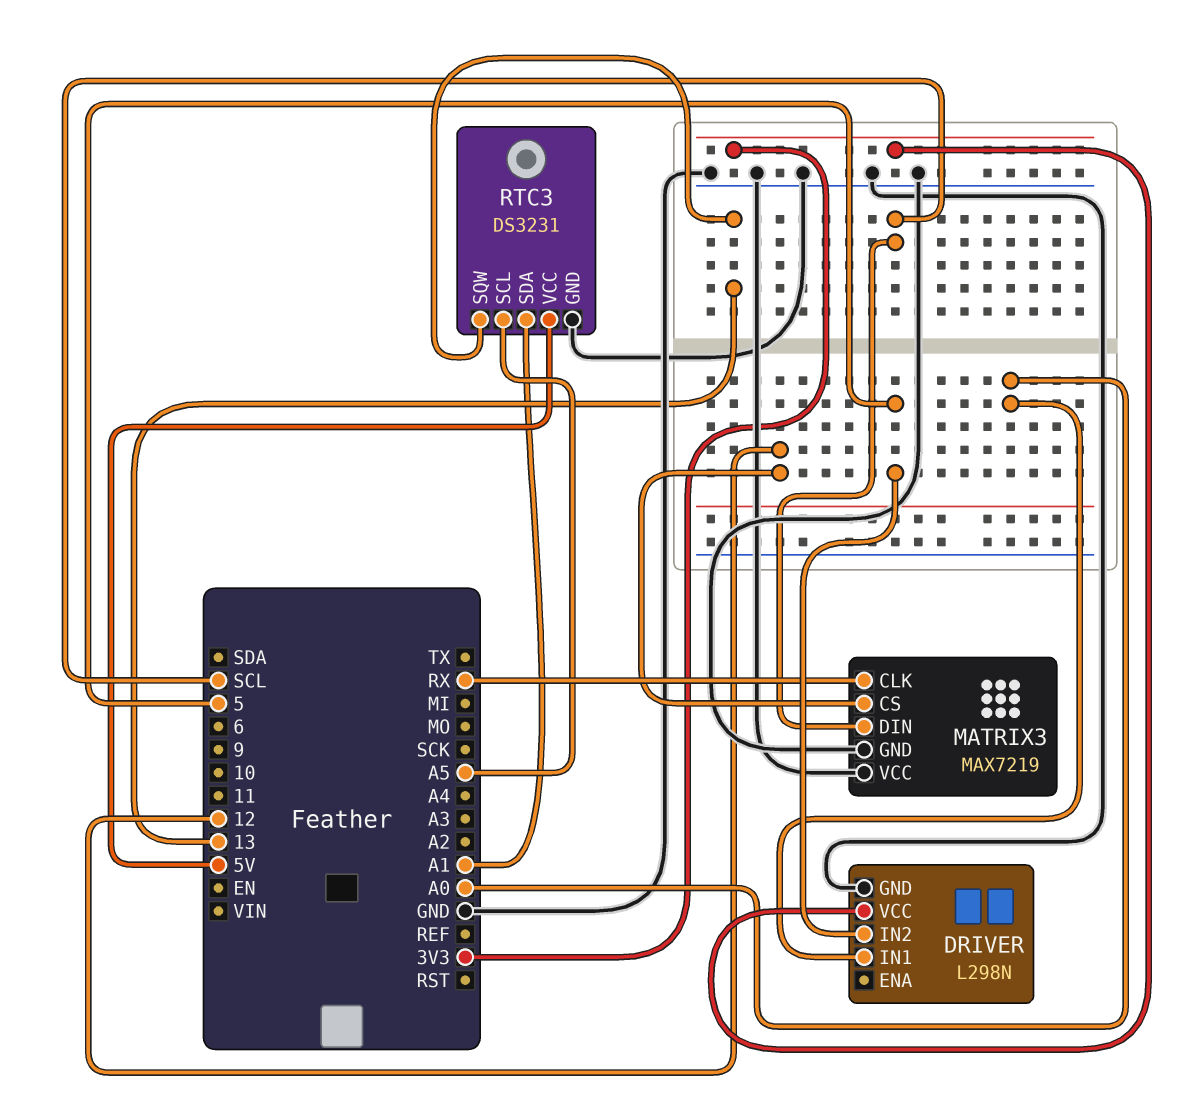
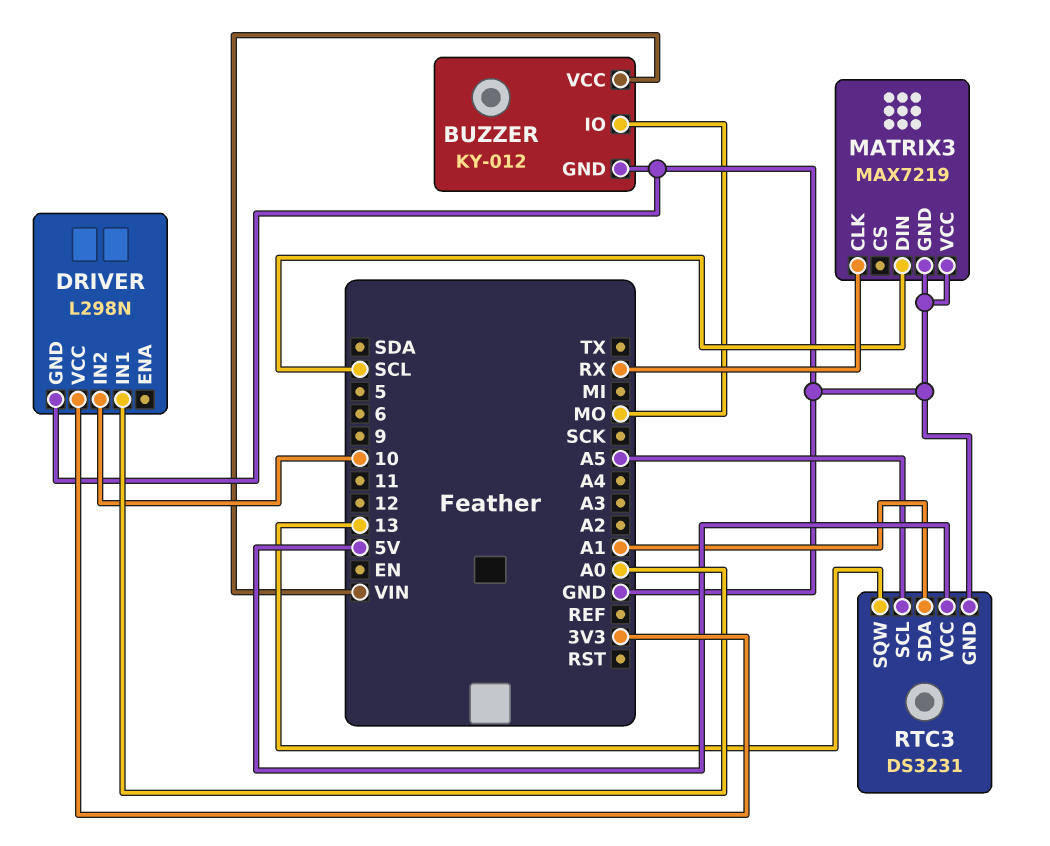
BUZZER: none -> KY-012
BUZZER pin GND: none -> GND
BUZZER pin IO: none -> MO
BUZZER pin VCC: none -> VIN
DRIVER pin IN2: 5 -> 10
MATRIX3 pin CS: 12 -> none

